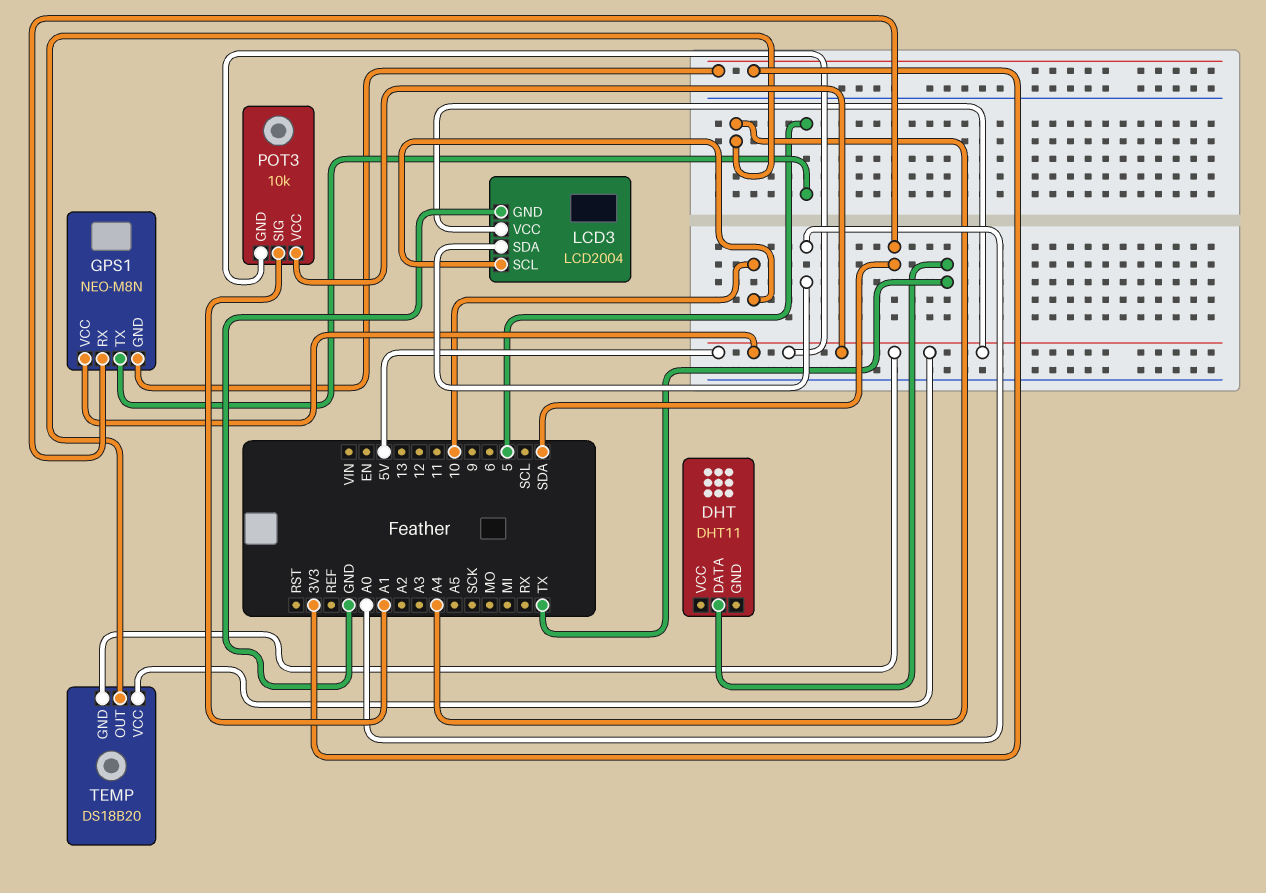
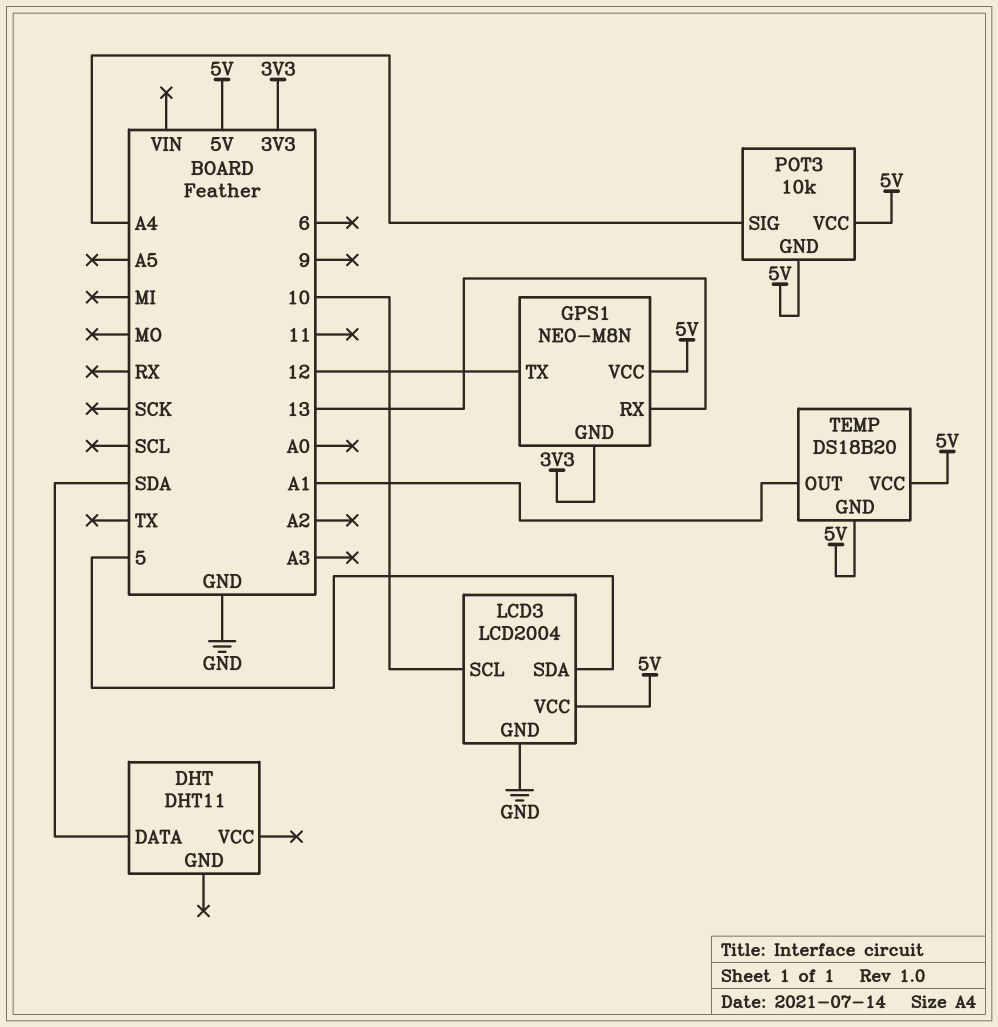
DHT pin DATA: TX -> SDA
GPS1 pin RX: SDA -> 13
GPS1 pin TX: 5 -> 12
LCD3 pin SDA: A0 -> 5
POT3 pin SIG: A1 -> A4
TEMP pin OUT: A4 -> A1

